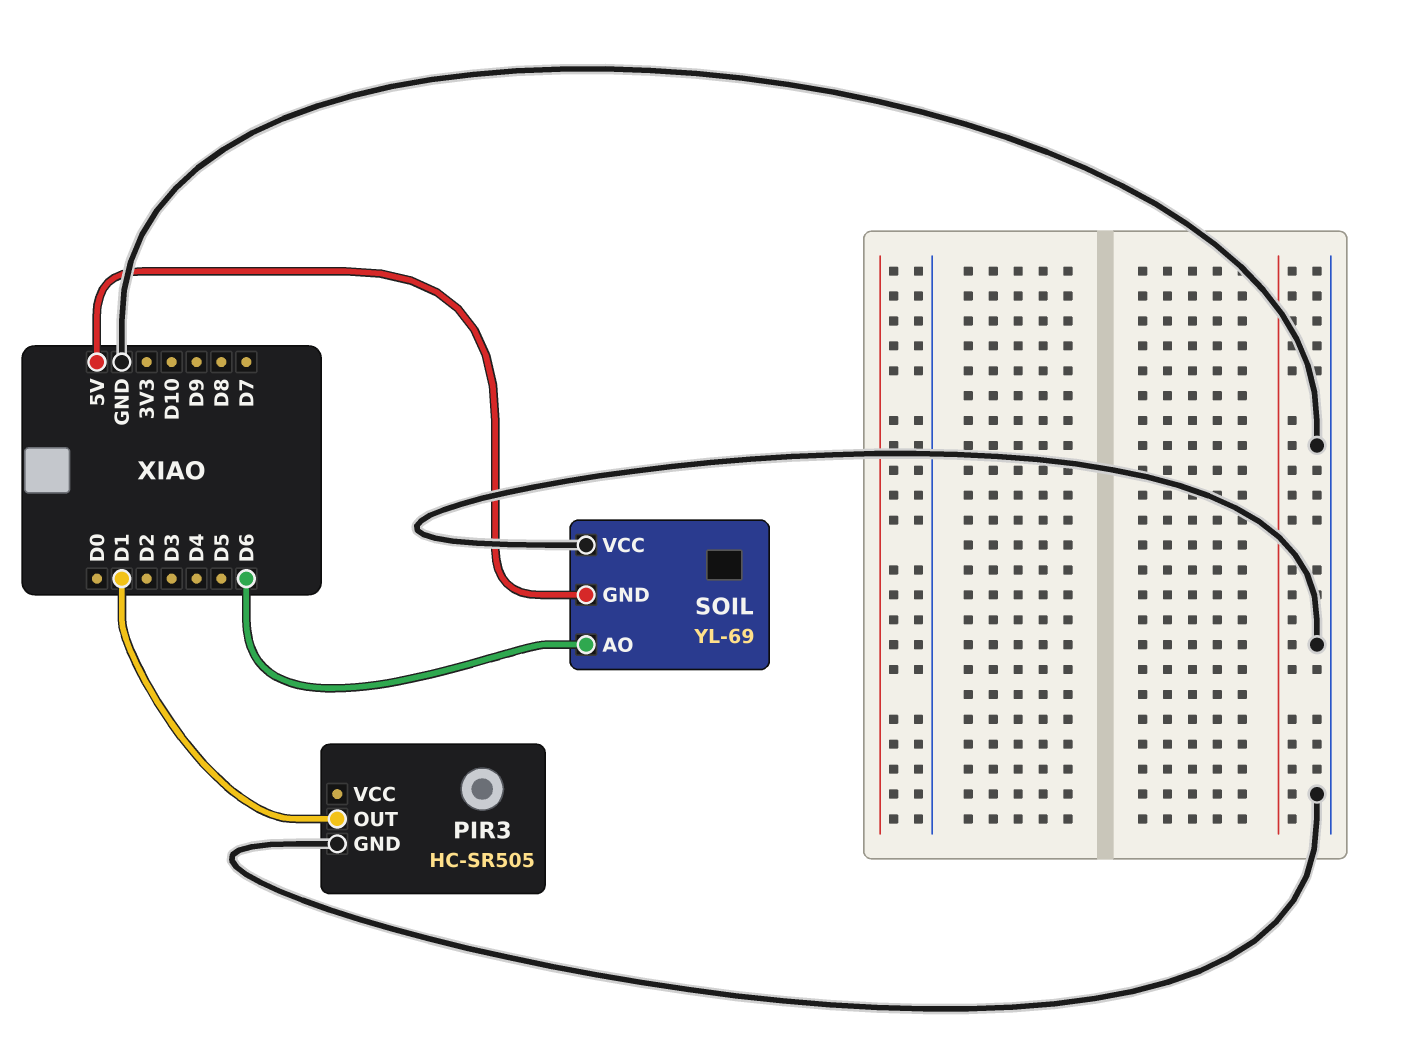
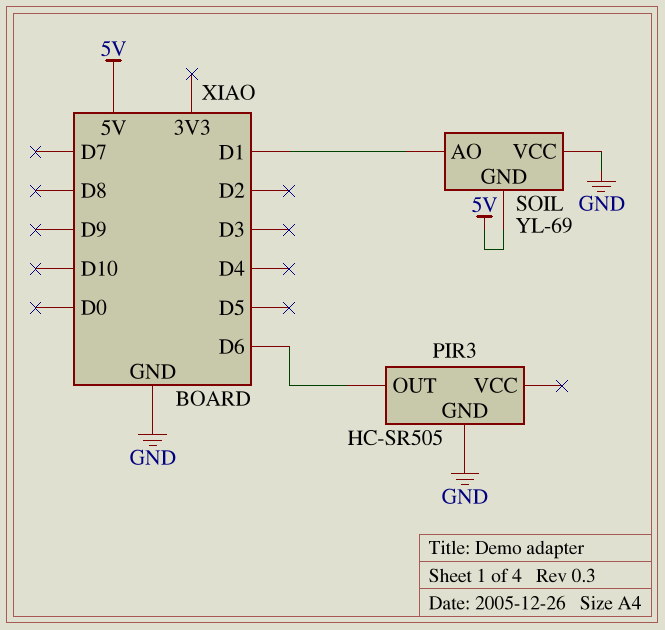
PIR3 pin OUT: D1 -> D6
SOIL pin AO: D6 -> D1

